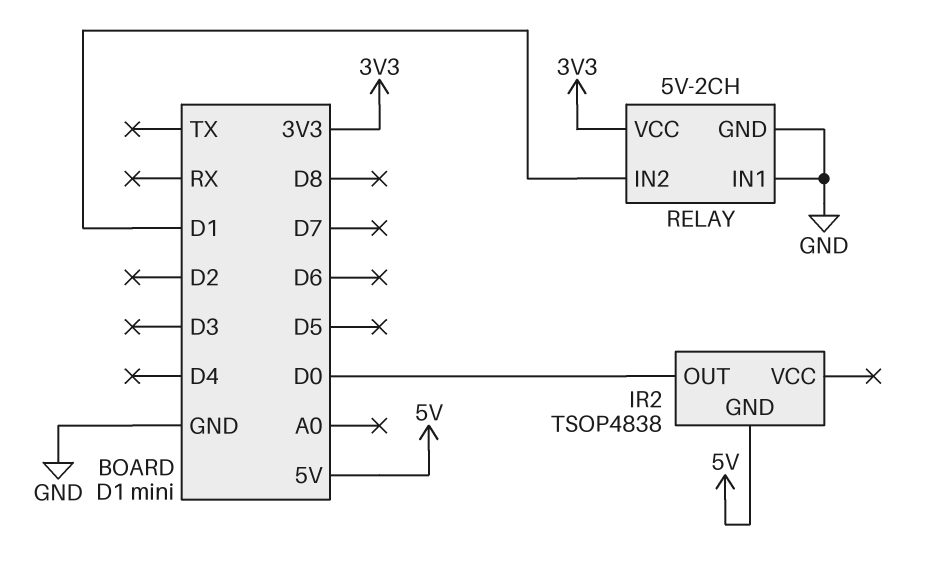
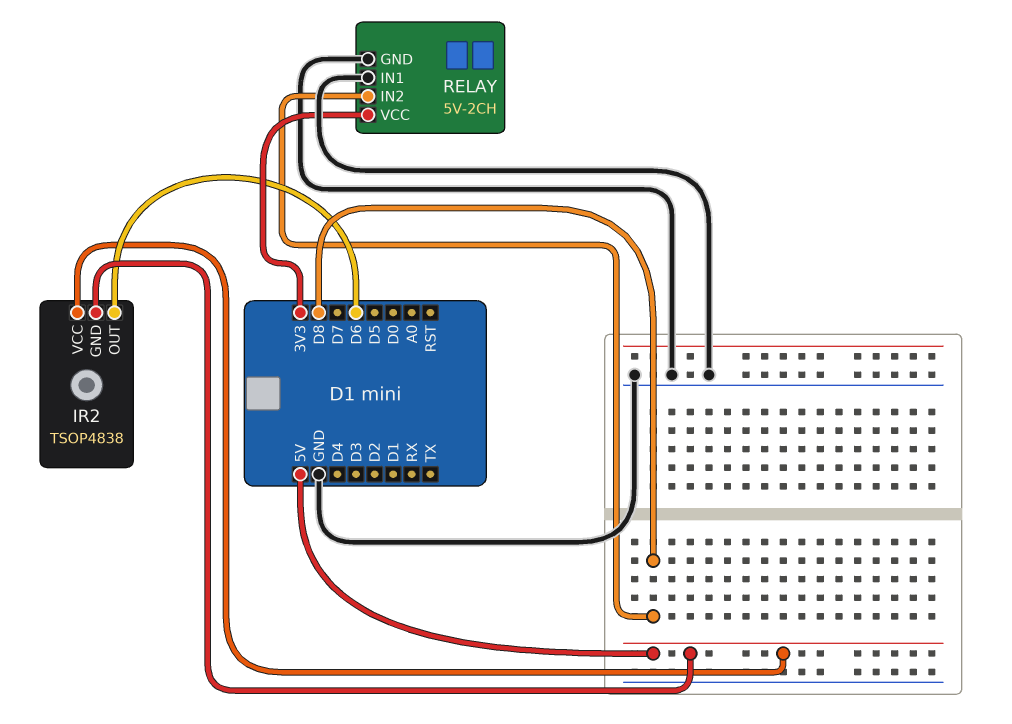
IR2 pin OUT: D0 -> D6
IR2 pin VCC: none -> 5V
RELAY pin IN2: D1 -> D8

